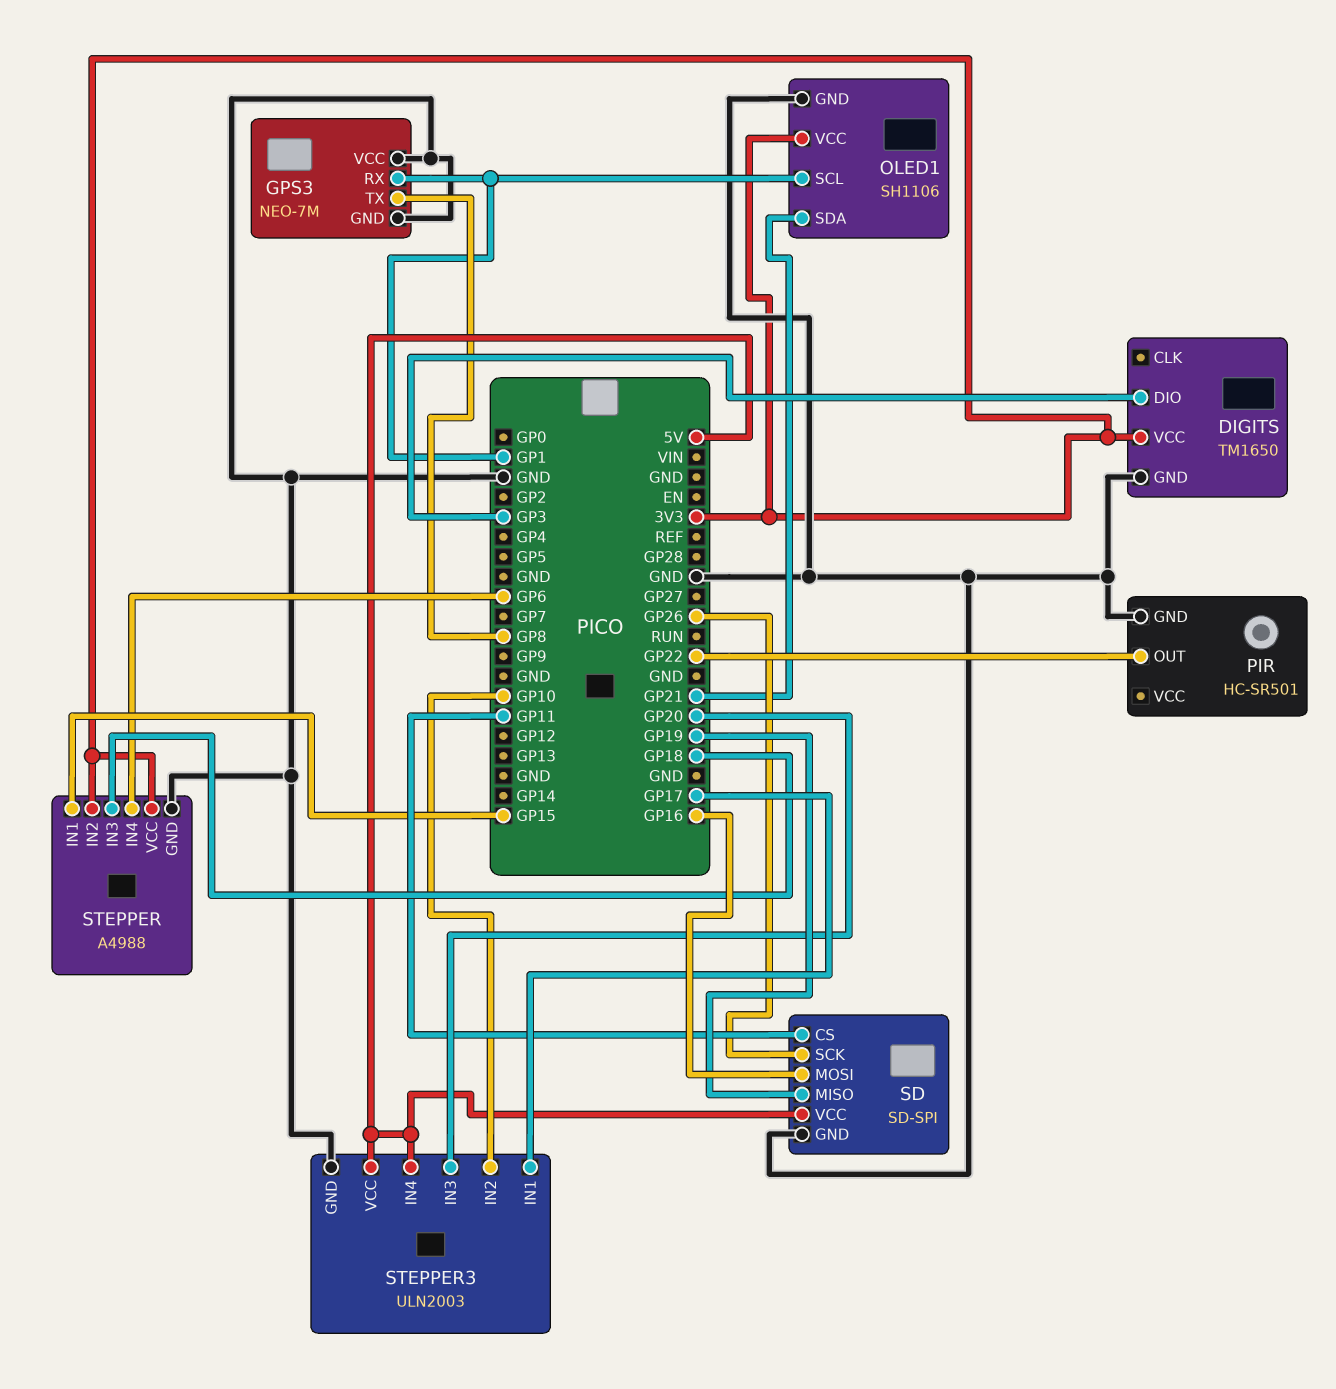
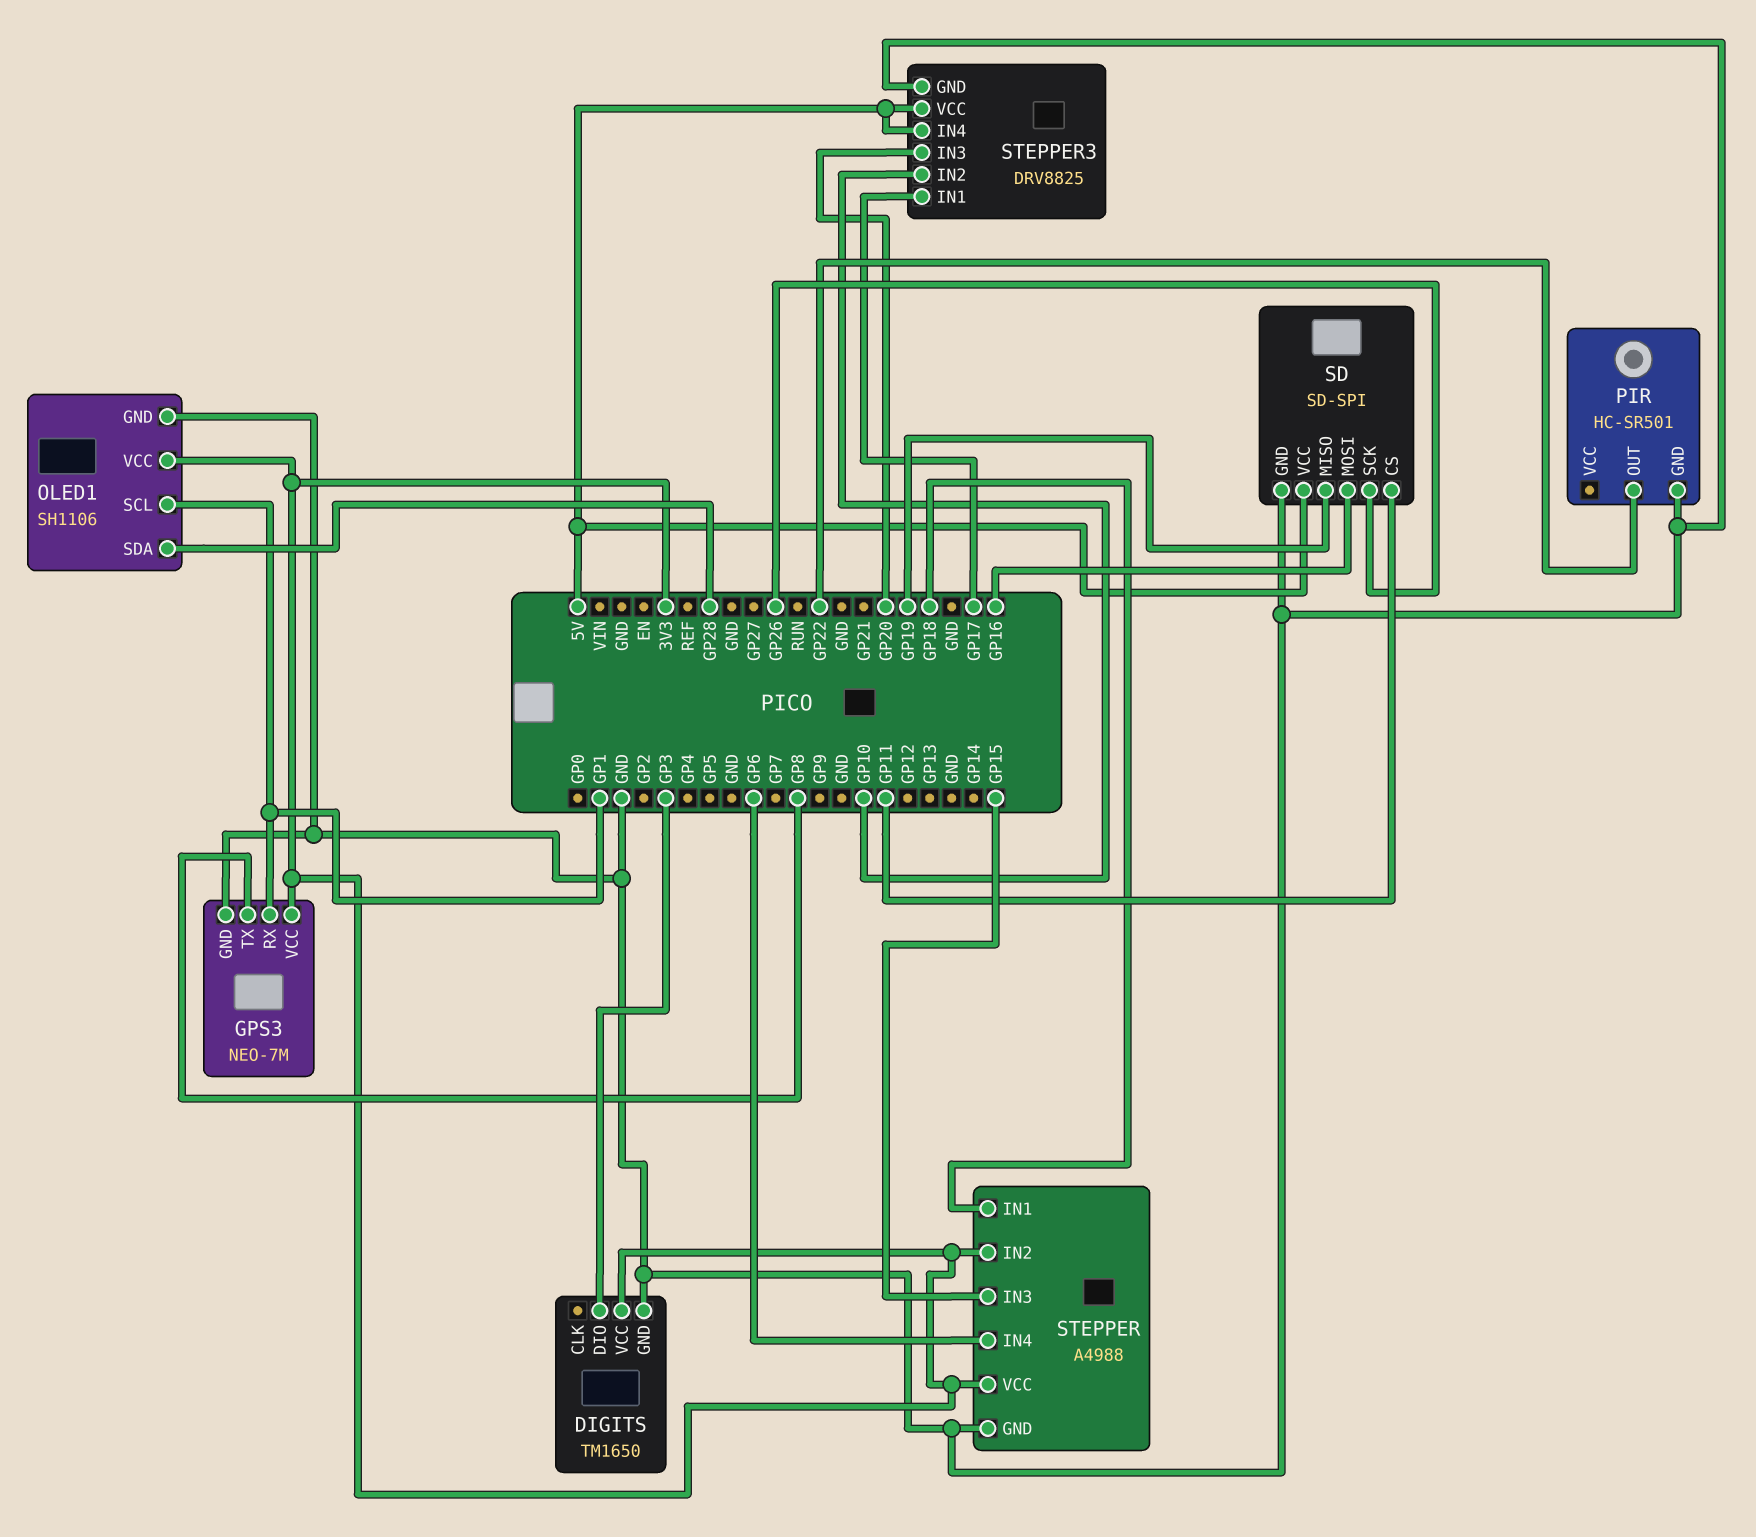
GPS3 pin VCC: GND -> 3V3
OLED1 pin SDA: GP21 -> GP28
STEPPER pin IN1: GP15 -> GP18
STEPPER pin IN3: GP18 -> GP15
STEPPER3: ULN2003 -> DRV8825

